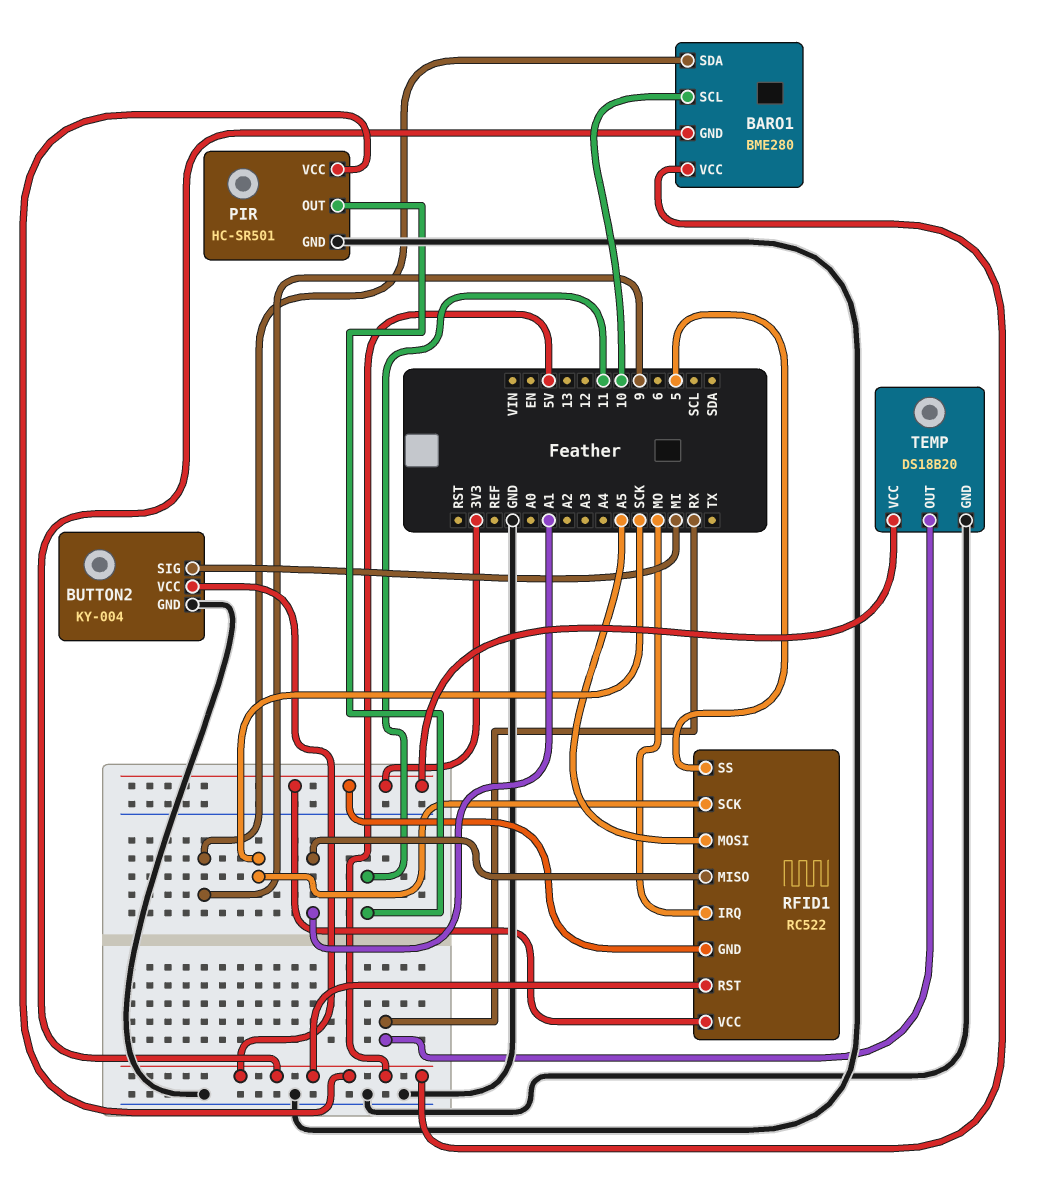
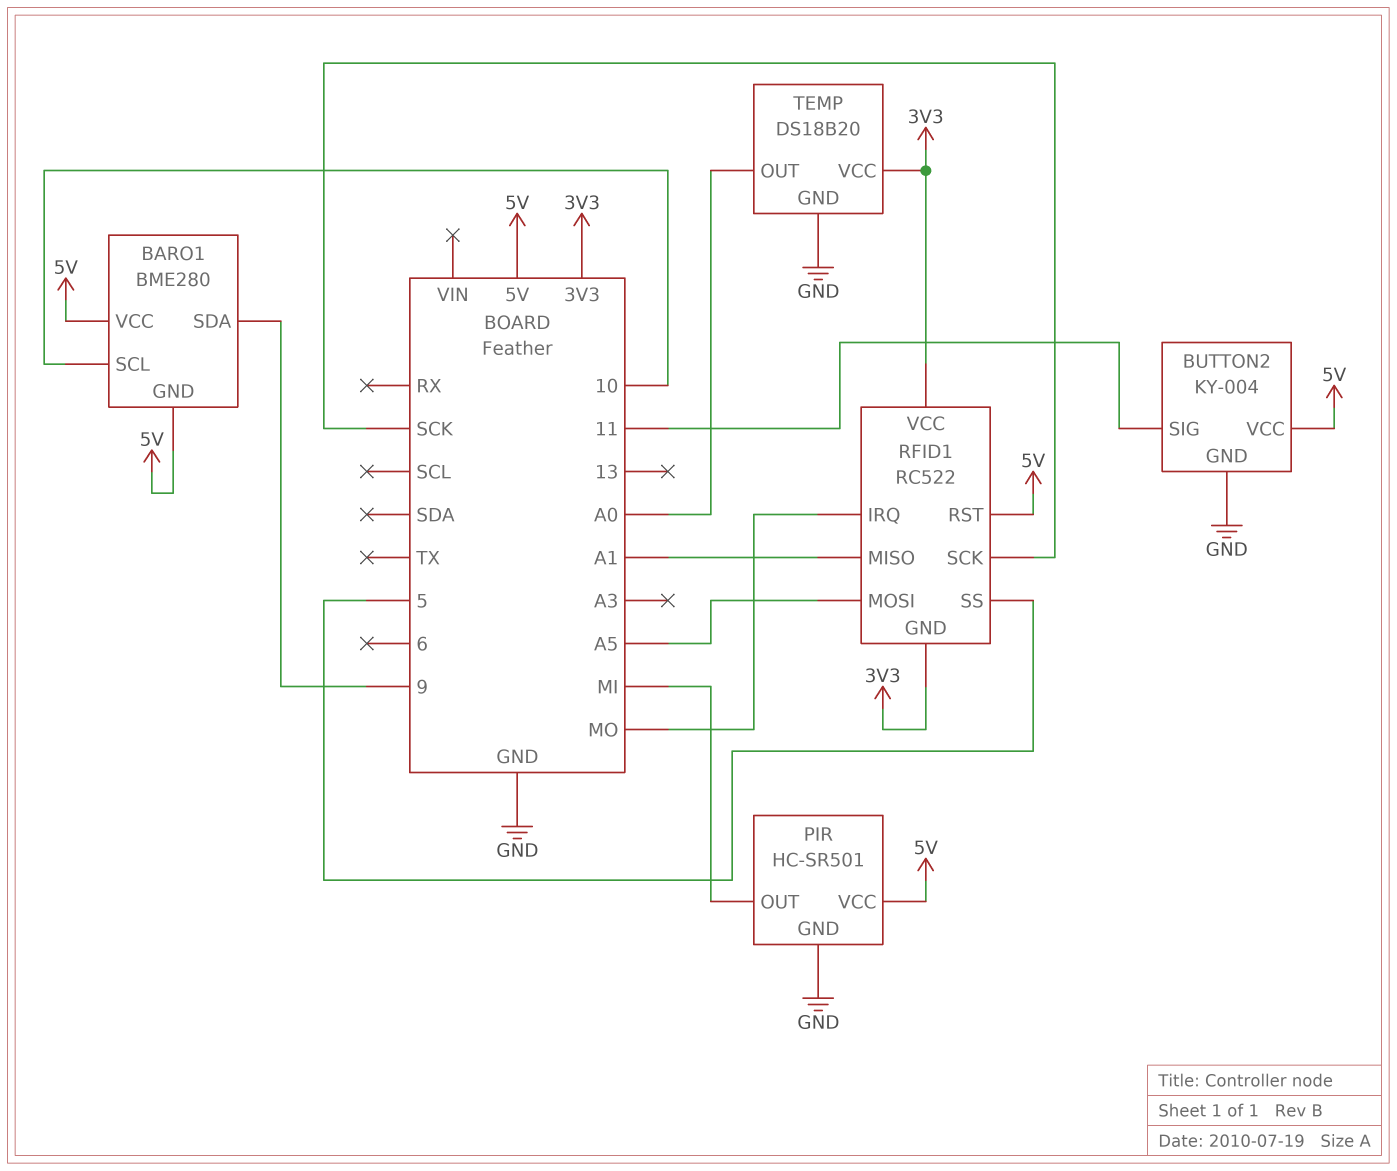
BUTTON2 pin SIG: MI -> 11
PIR pin OUT: 11 -> MI
TEMP pin OUT: RX -> A0

